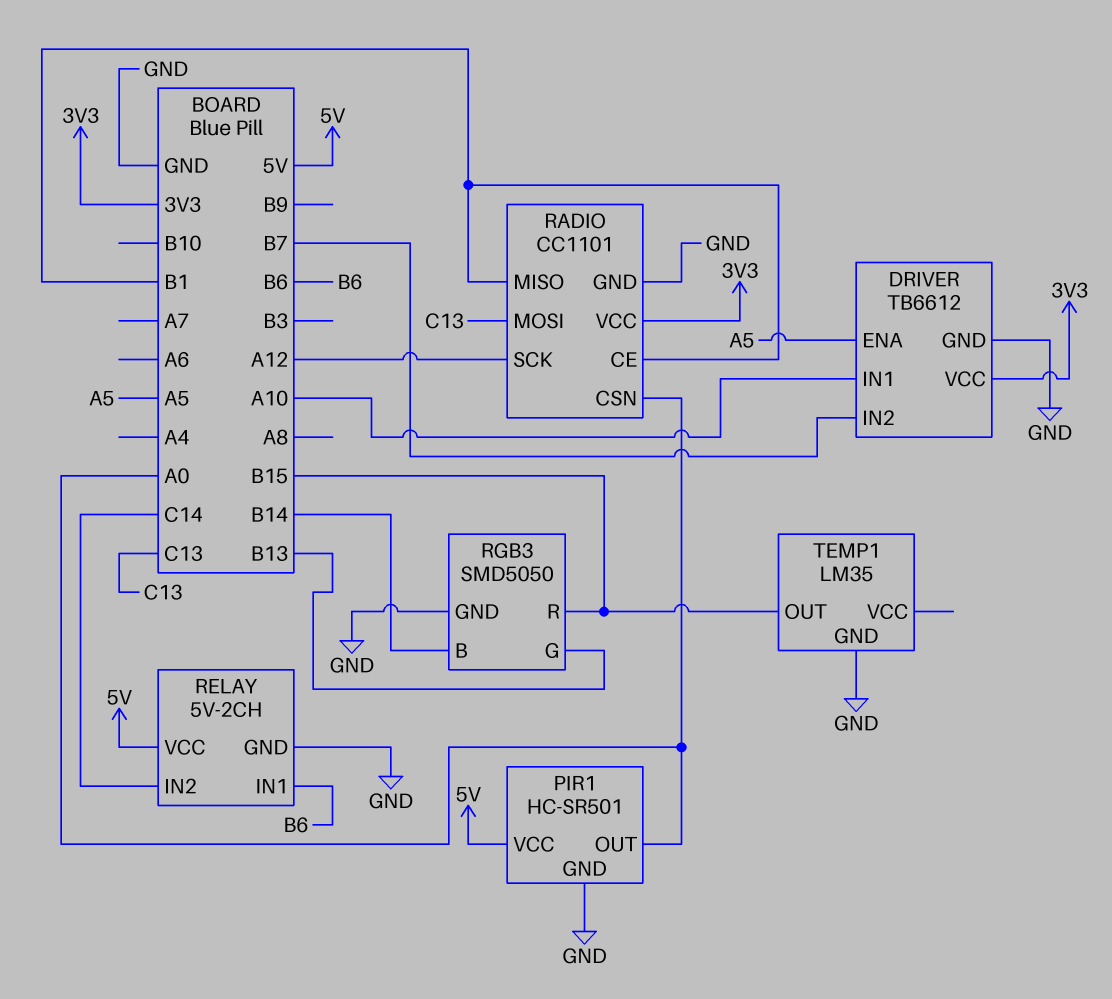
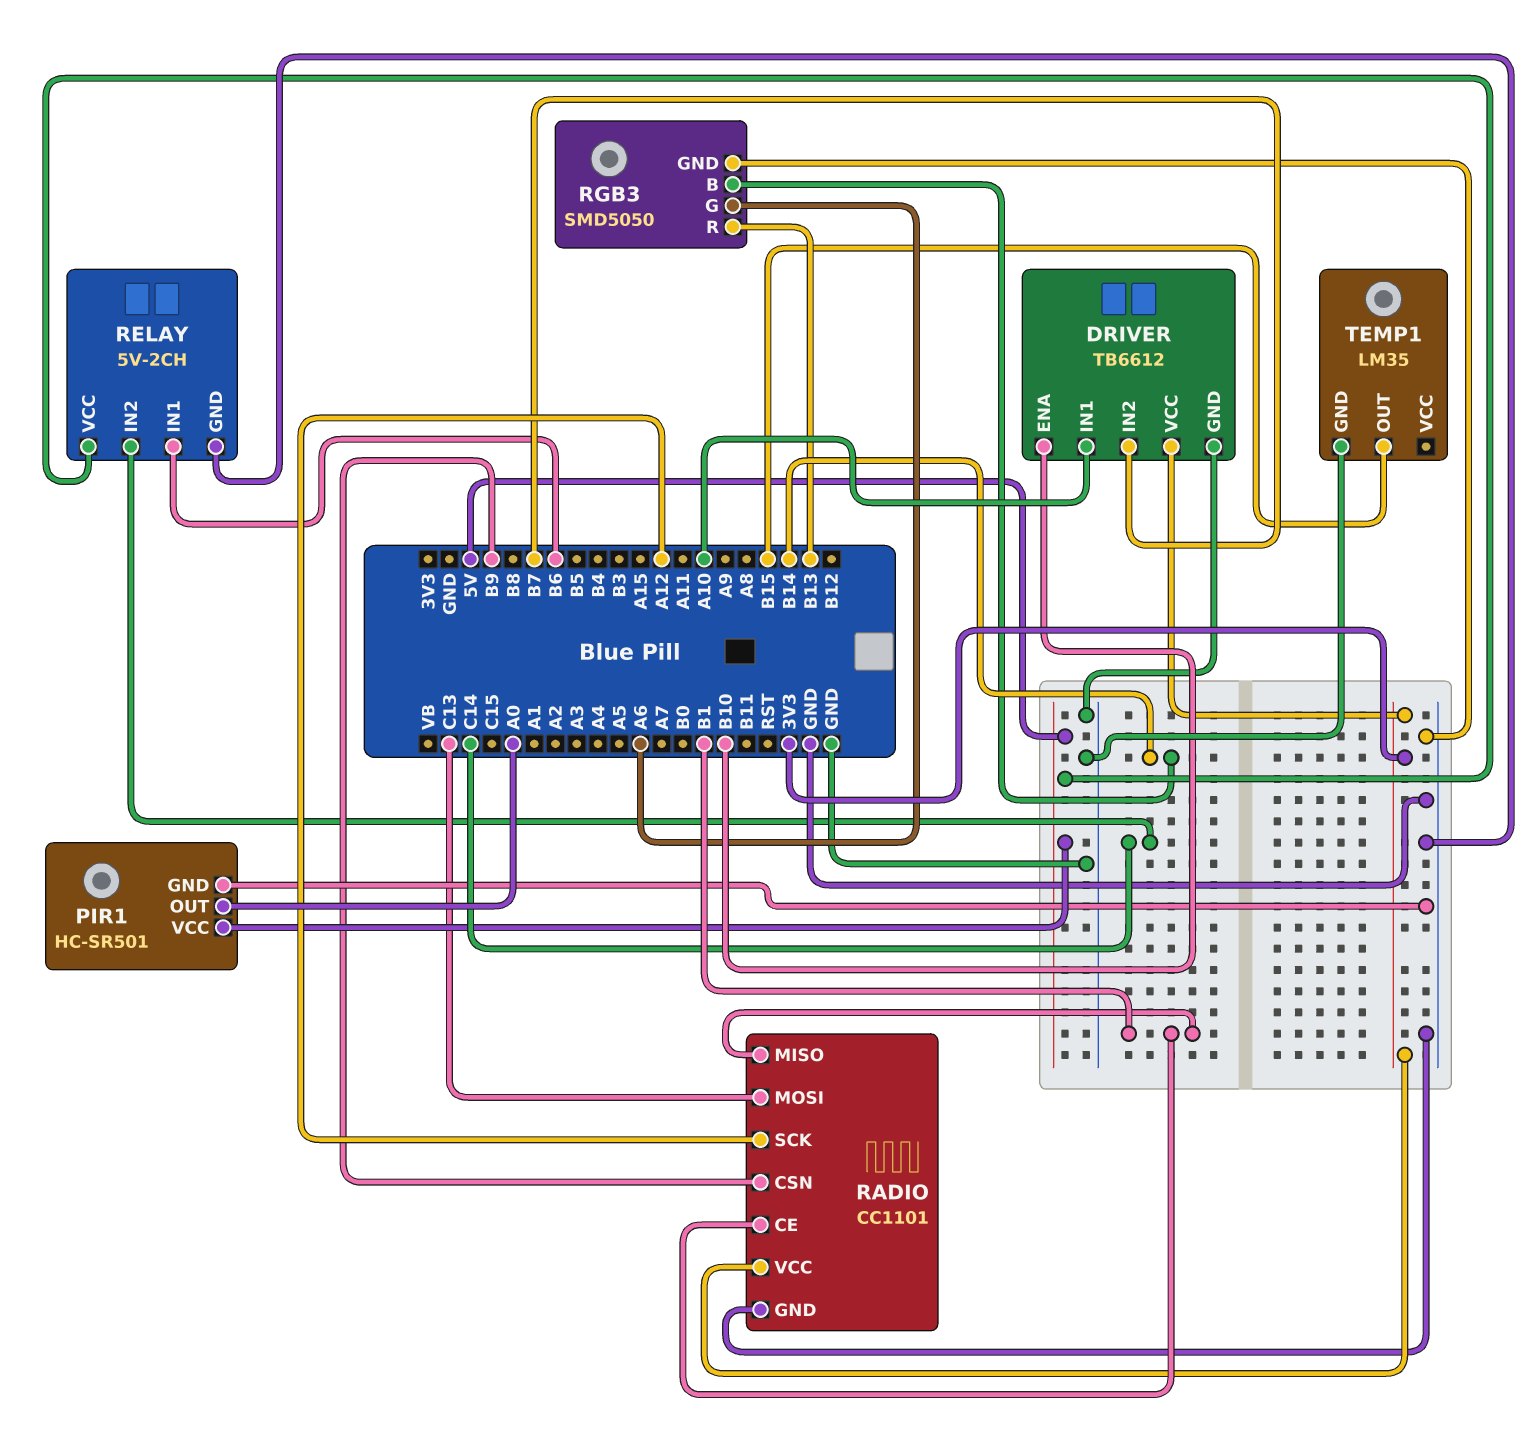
DRIVER pin ENA: A5 -> B10
RADIO pin CSN: A0 -> B9
RGB3 pin G: B13 -> A6
RGB3 pin R: B15 -> B13

